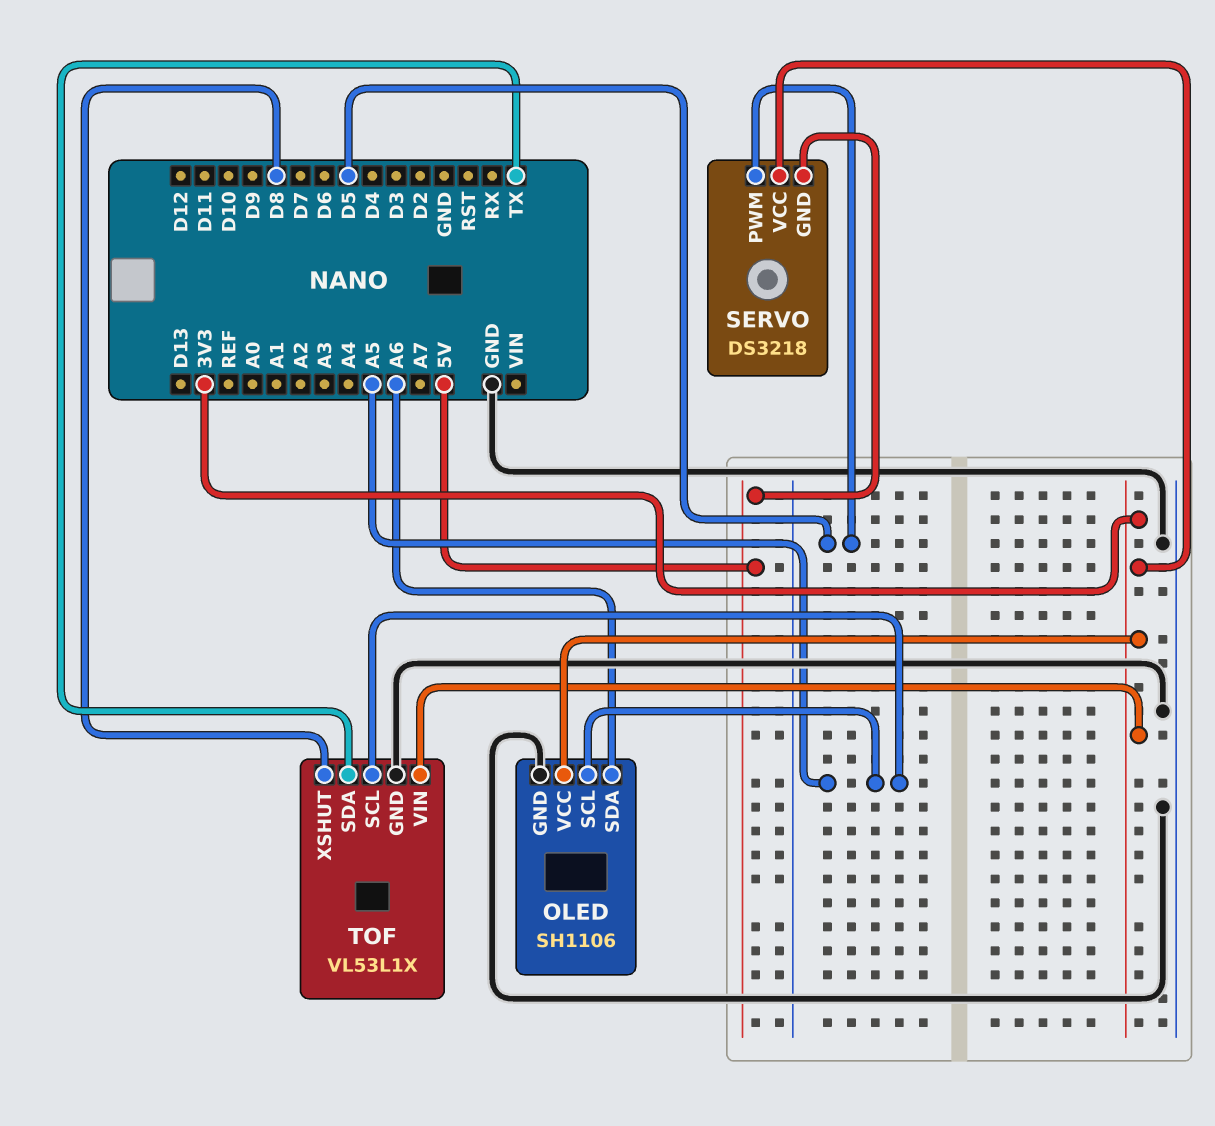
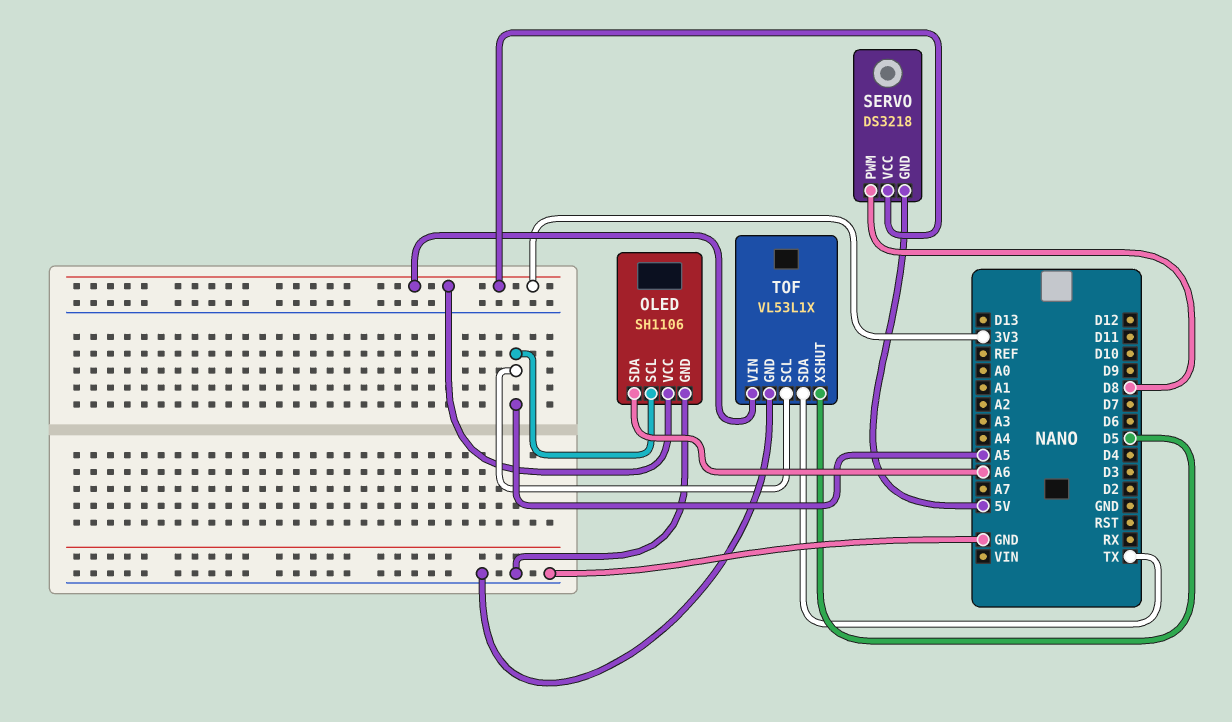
SERVO pin PWM: D5 -> D8
TOF pin XSHUT: D8 -> D5

